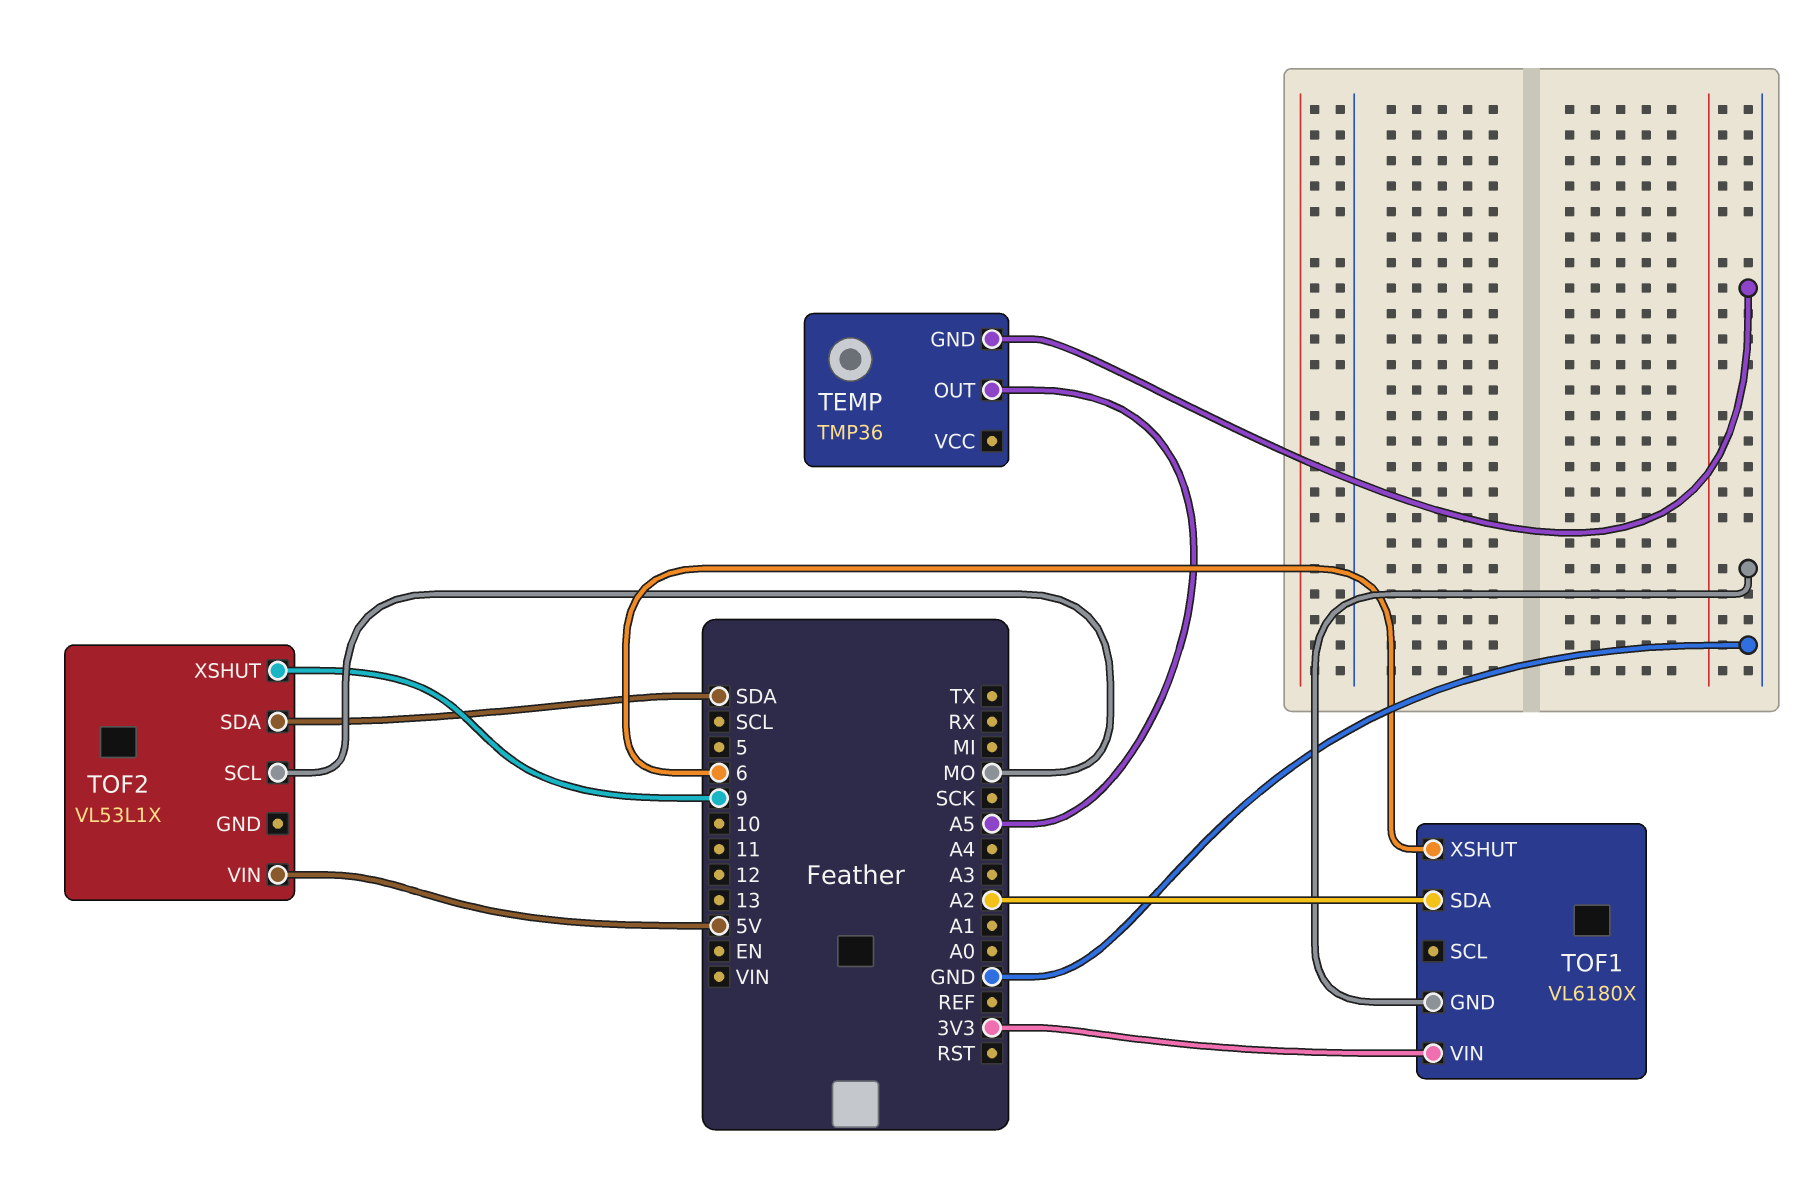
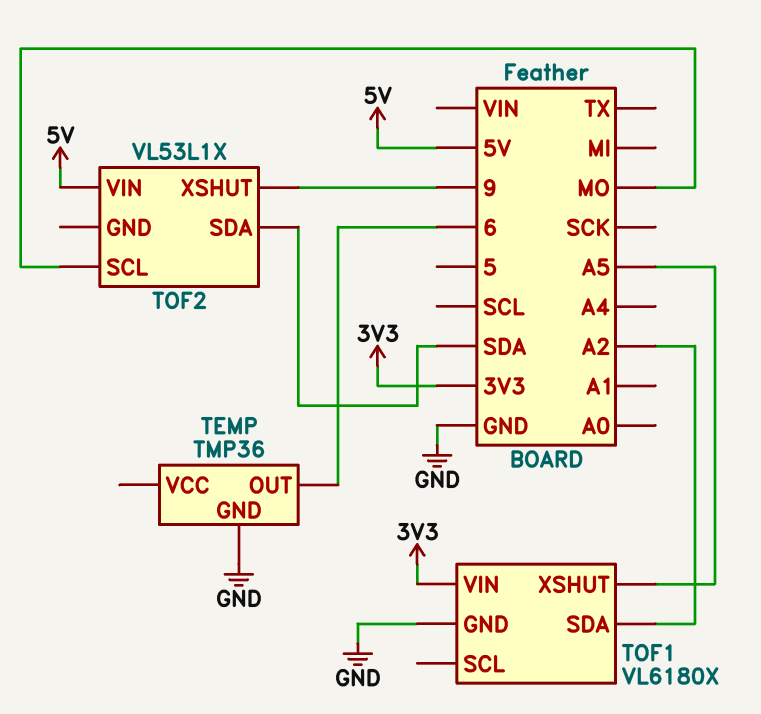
TEMP pin OUT: A5 -> 6
TOF1 pin XSHUT: 6 -> A5

